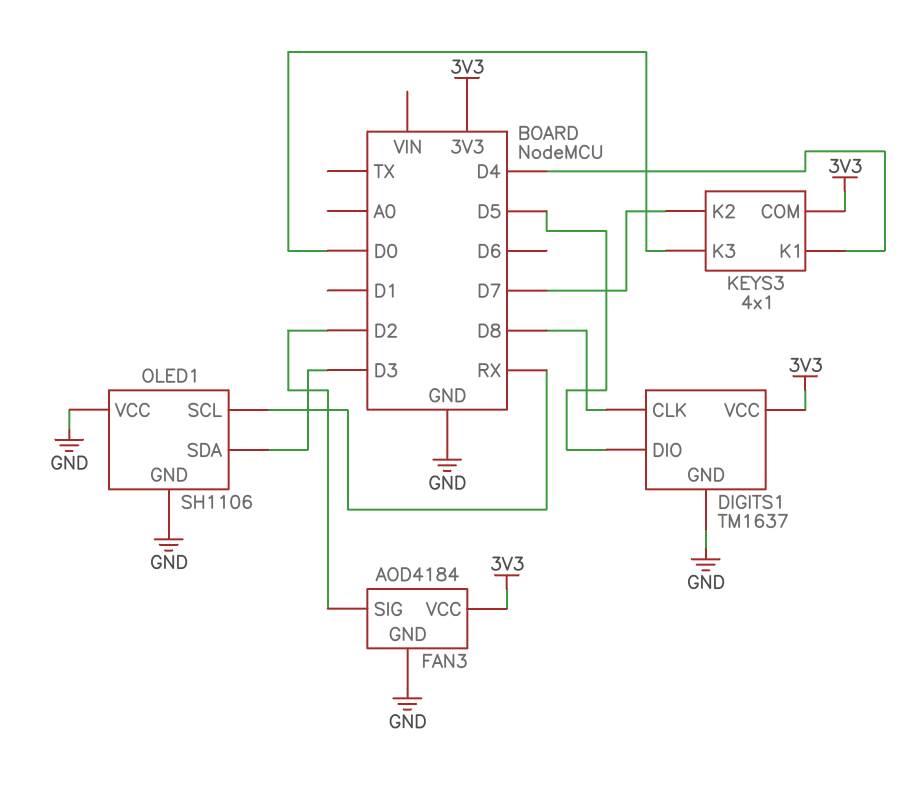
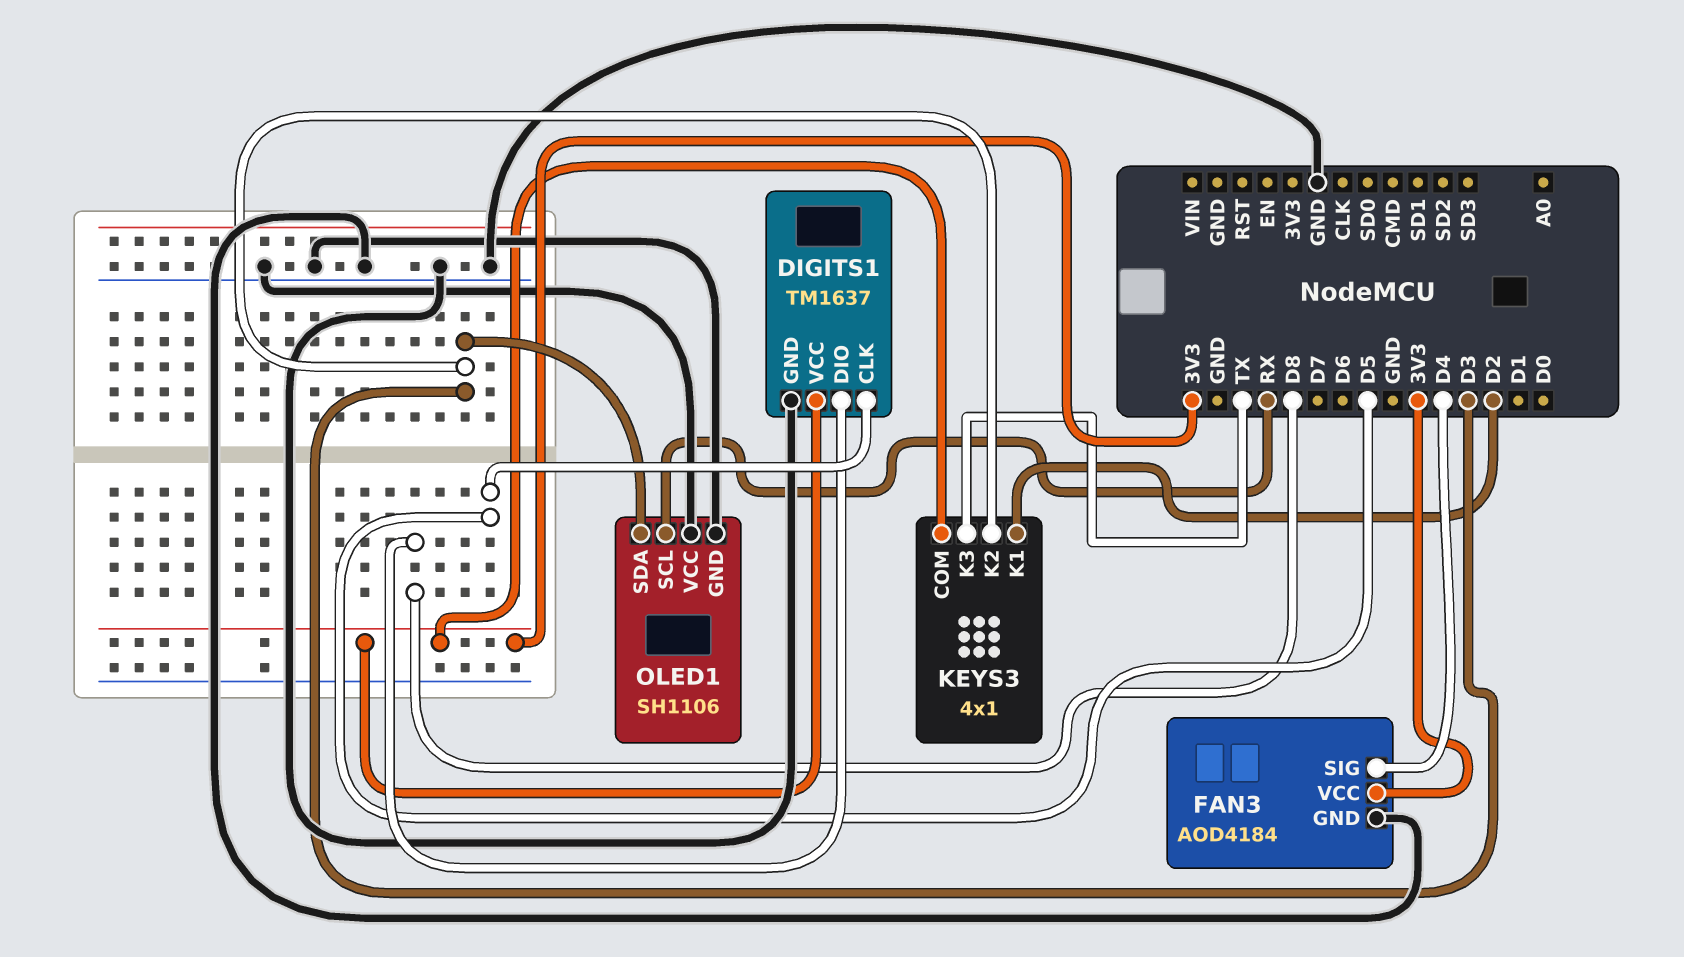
DIGITS1 pin CLK: D8 -> D5
DIGITS1 pin DIO: D5 -> D8
FAN3 pin SIG: D2 -> D4
KEYS3 pin K1: D4 -> D2
KEYS3 pin K2: D7 -> D3
KEYS3 pin K3: D0 -> TX

